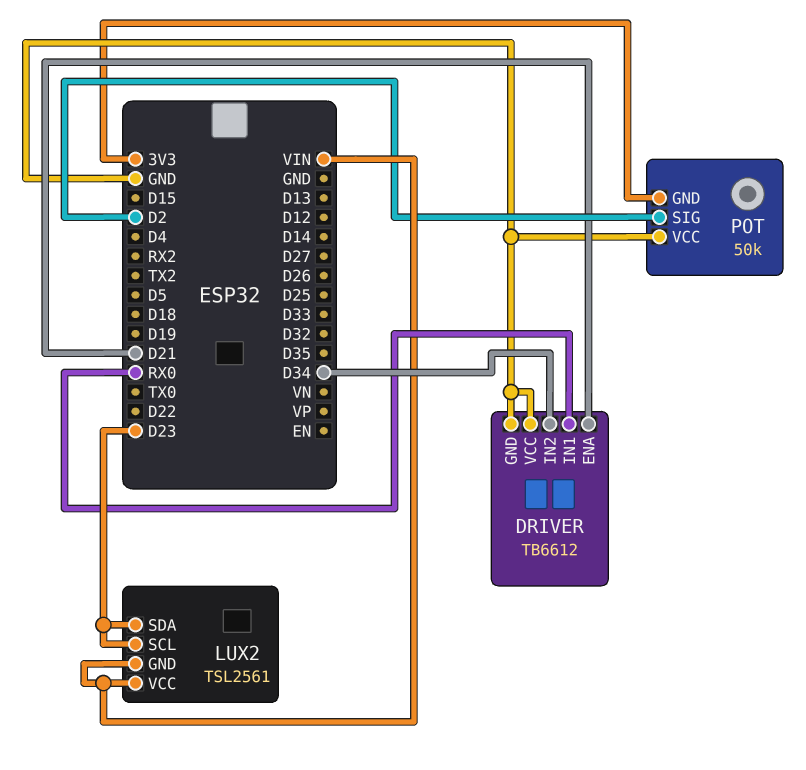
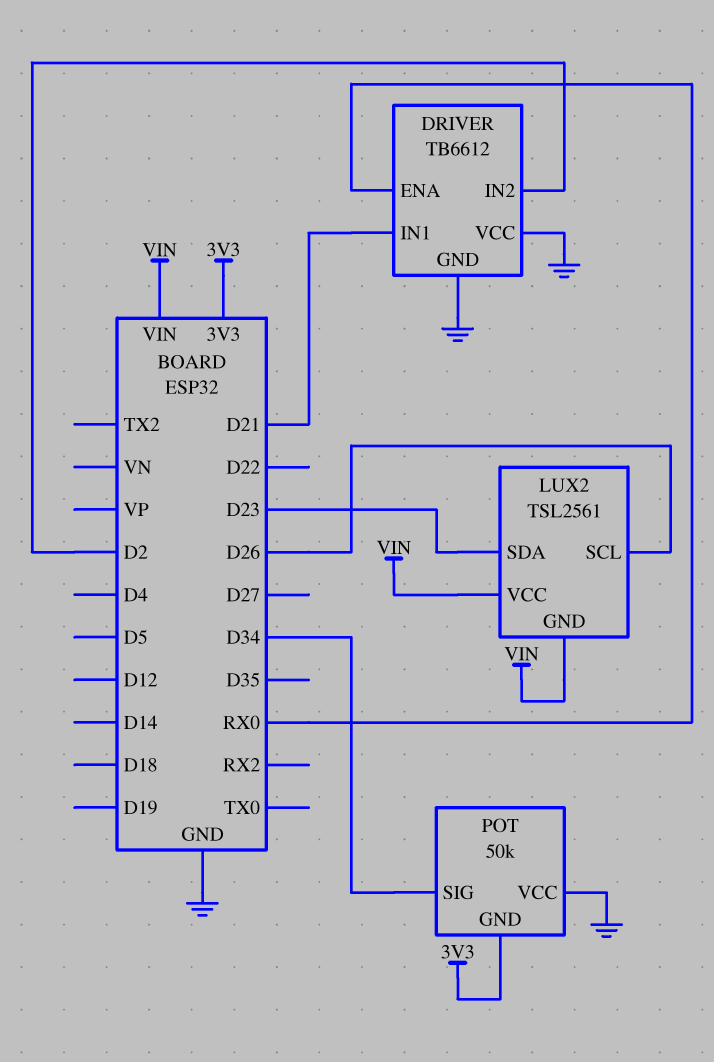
DRIVER pin ENA: D21 -> RX0
DRIVER pin IN1: RX0 -> D21
DRIVER pin IN2: D34 -> D2
LUX2 pin SCL: D23 -> D26
POT pin SIG: D2 -> D34

